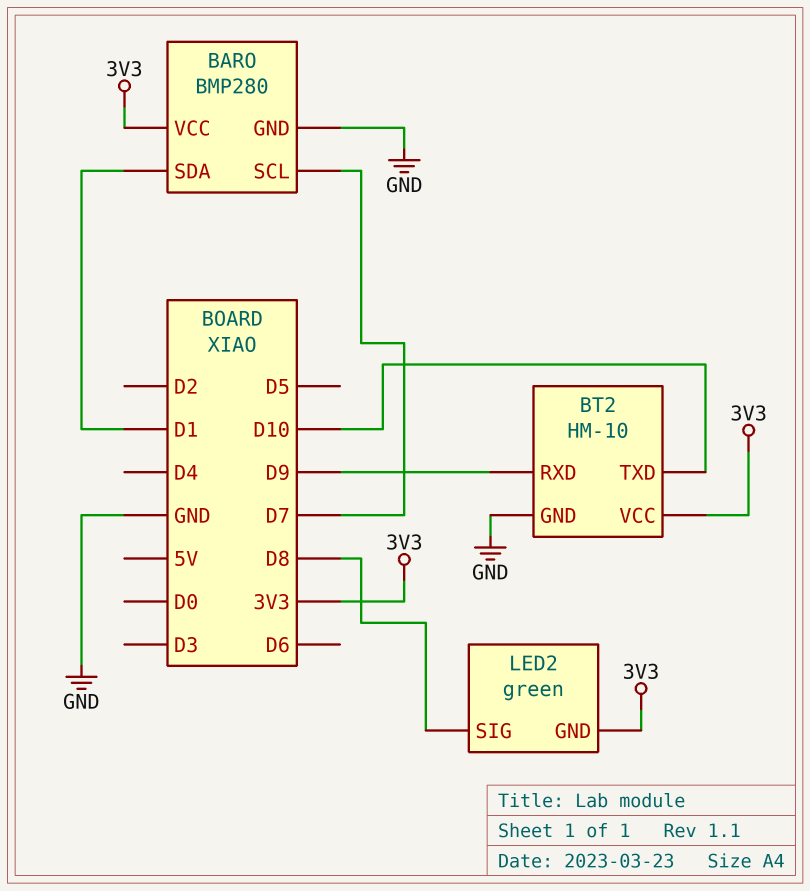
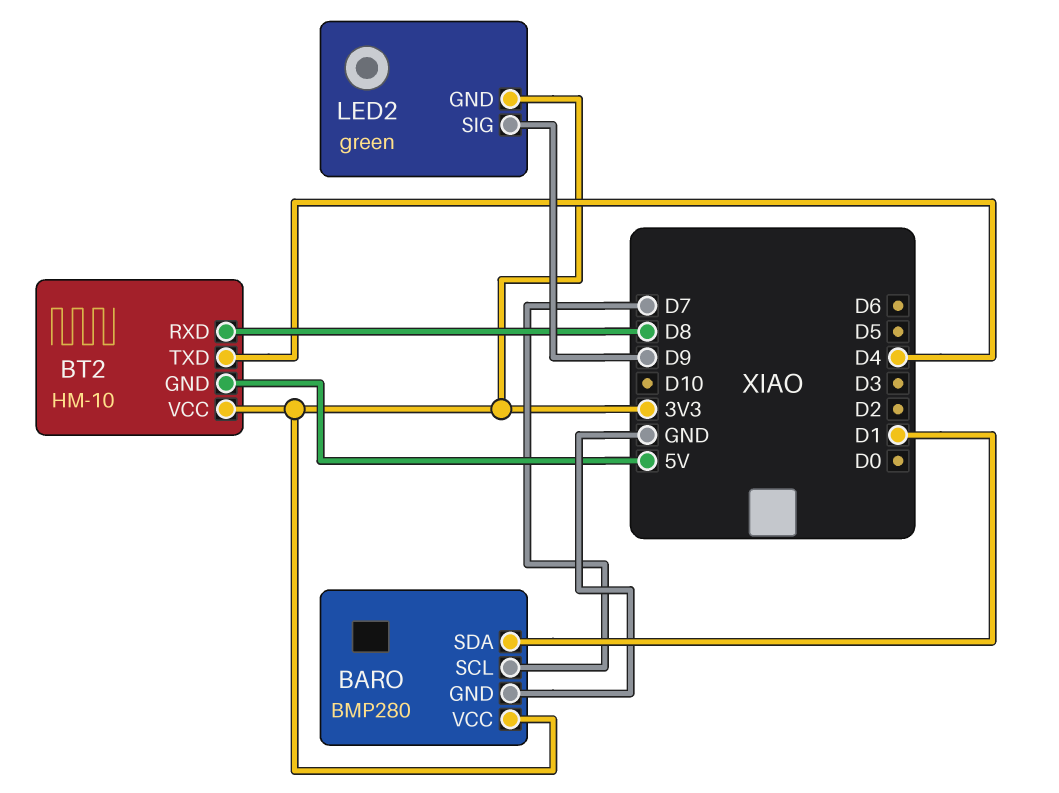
BT2 pin GND: GND -> 5V
BT2 pin RXD: D9 -> D8
BT2 pin TXD: D10 -> D4
LED2 pin SIG: D8 -> D9

